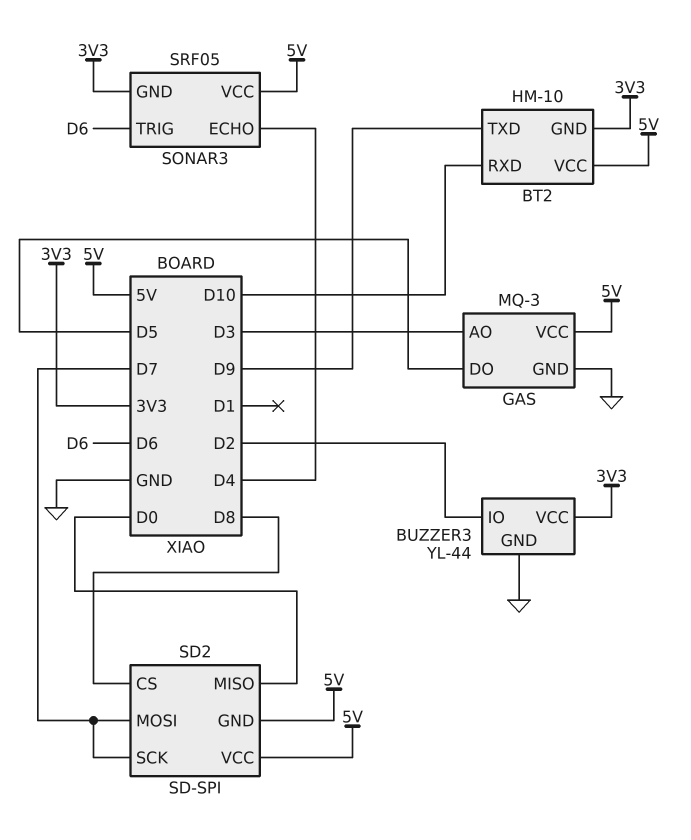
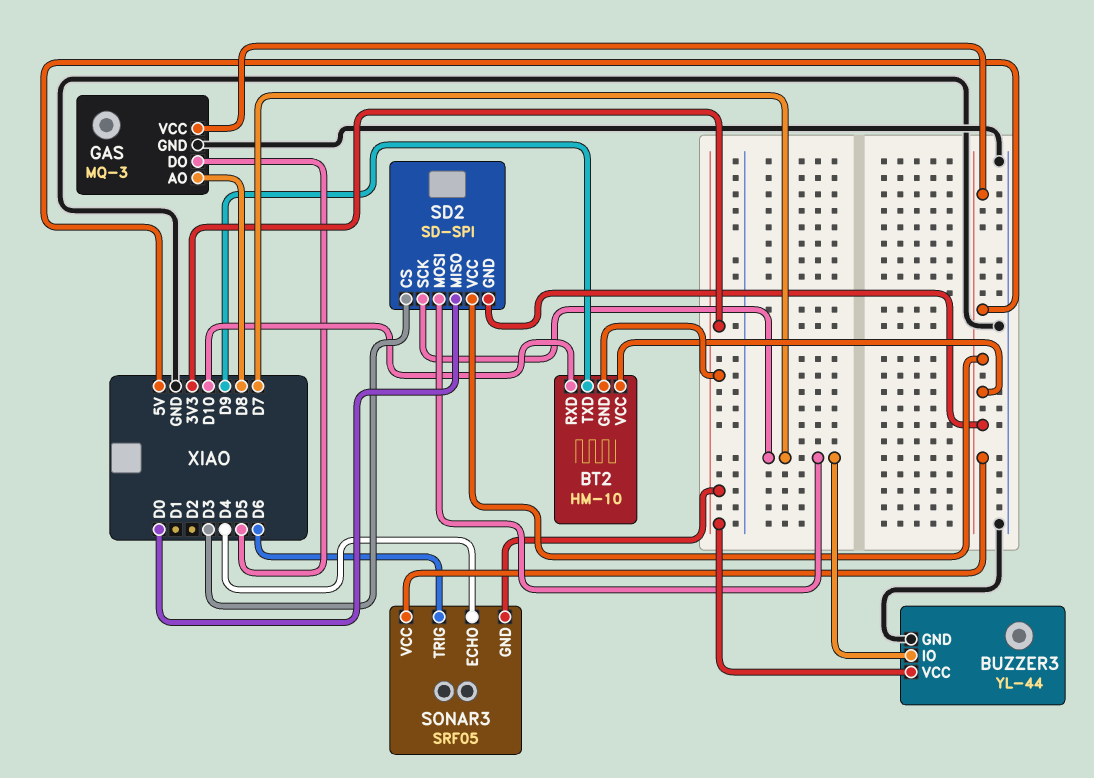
BUZZER3 pin IO: D2 -> D7
GAS pin AO: D3 -> D8
SD2 pin CS: D8 -> D3

